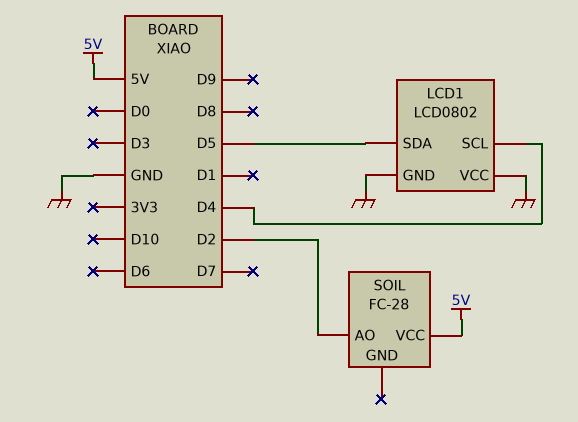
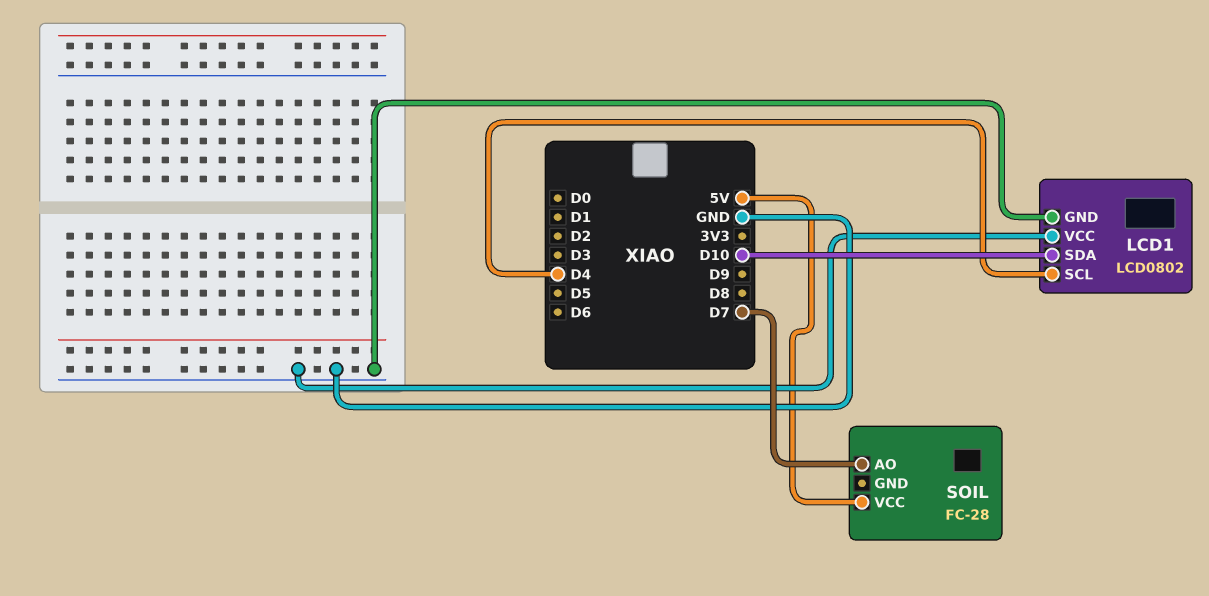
LCD1 pin SDA: D5 -> D10
SOIL pin AO: D2 -> D7

